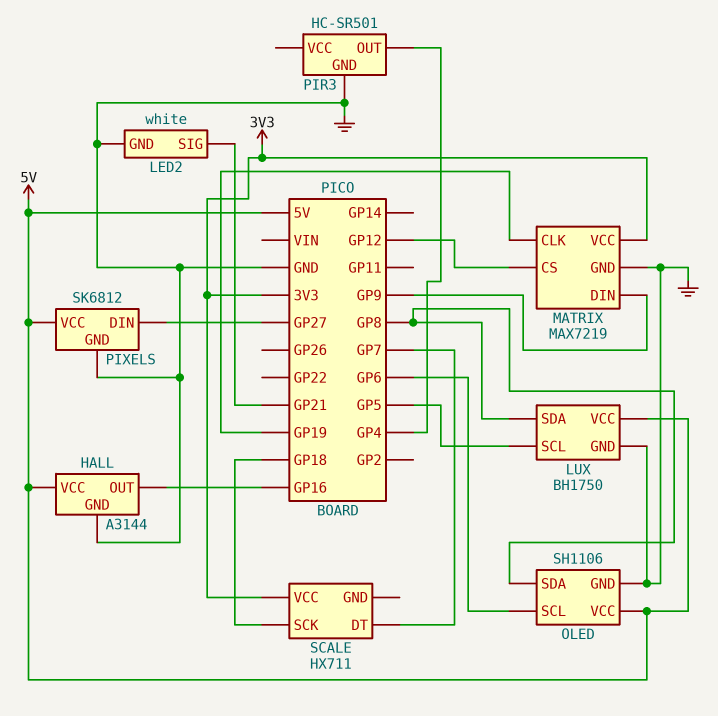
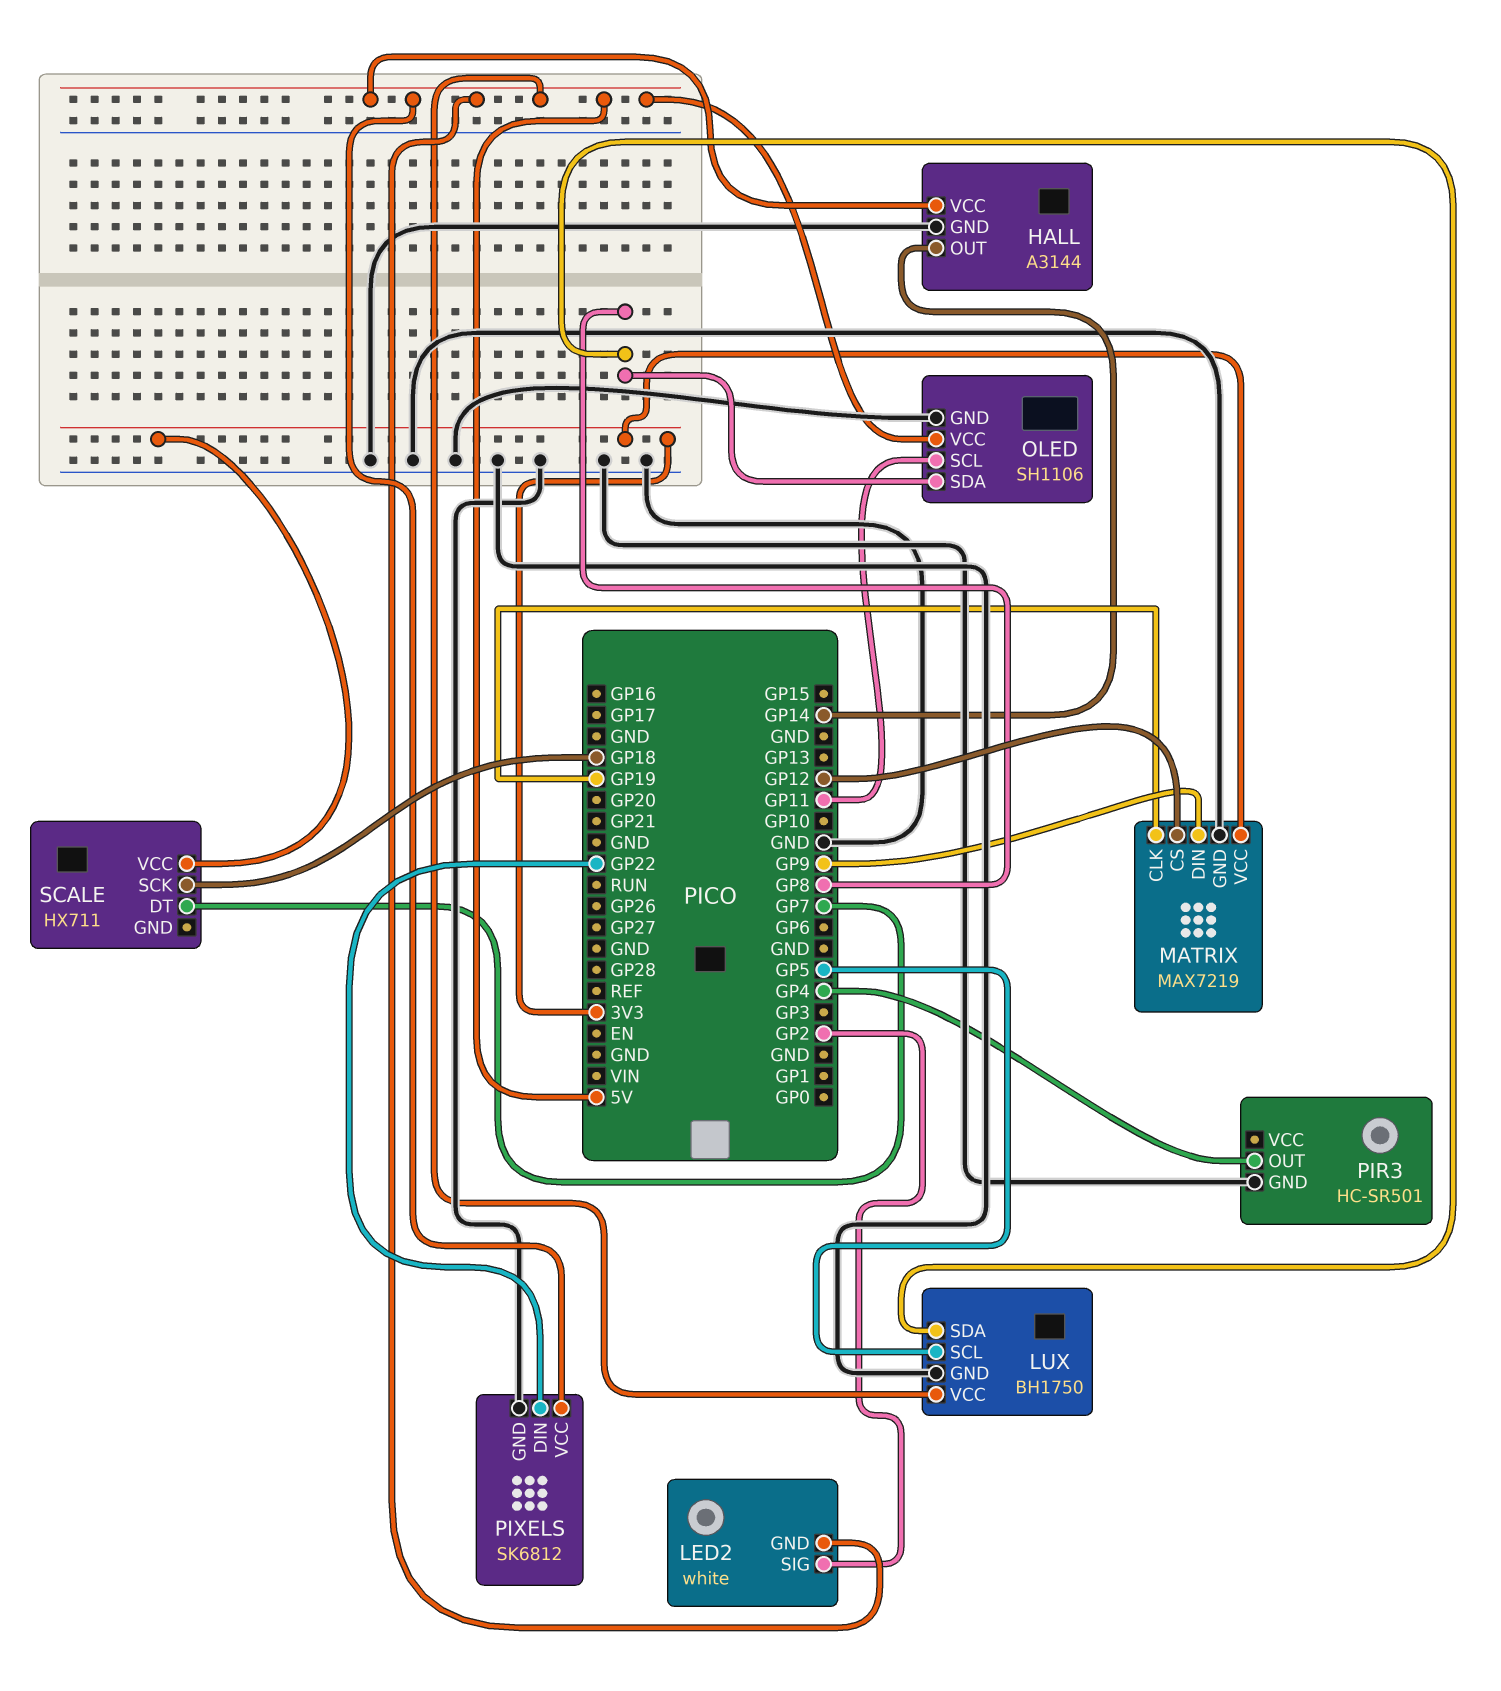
HALL pin OUT: GP16 -> GP14
LED2 pin GND: GND -> 5V
LED2 pin SIG: GP21 -> GP2
OLED pin SCL: GP6 -> GP11
PIXELS pin DIN: GP27 -> GP22

